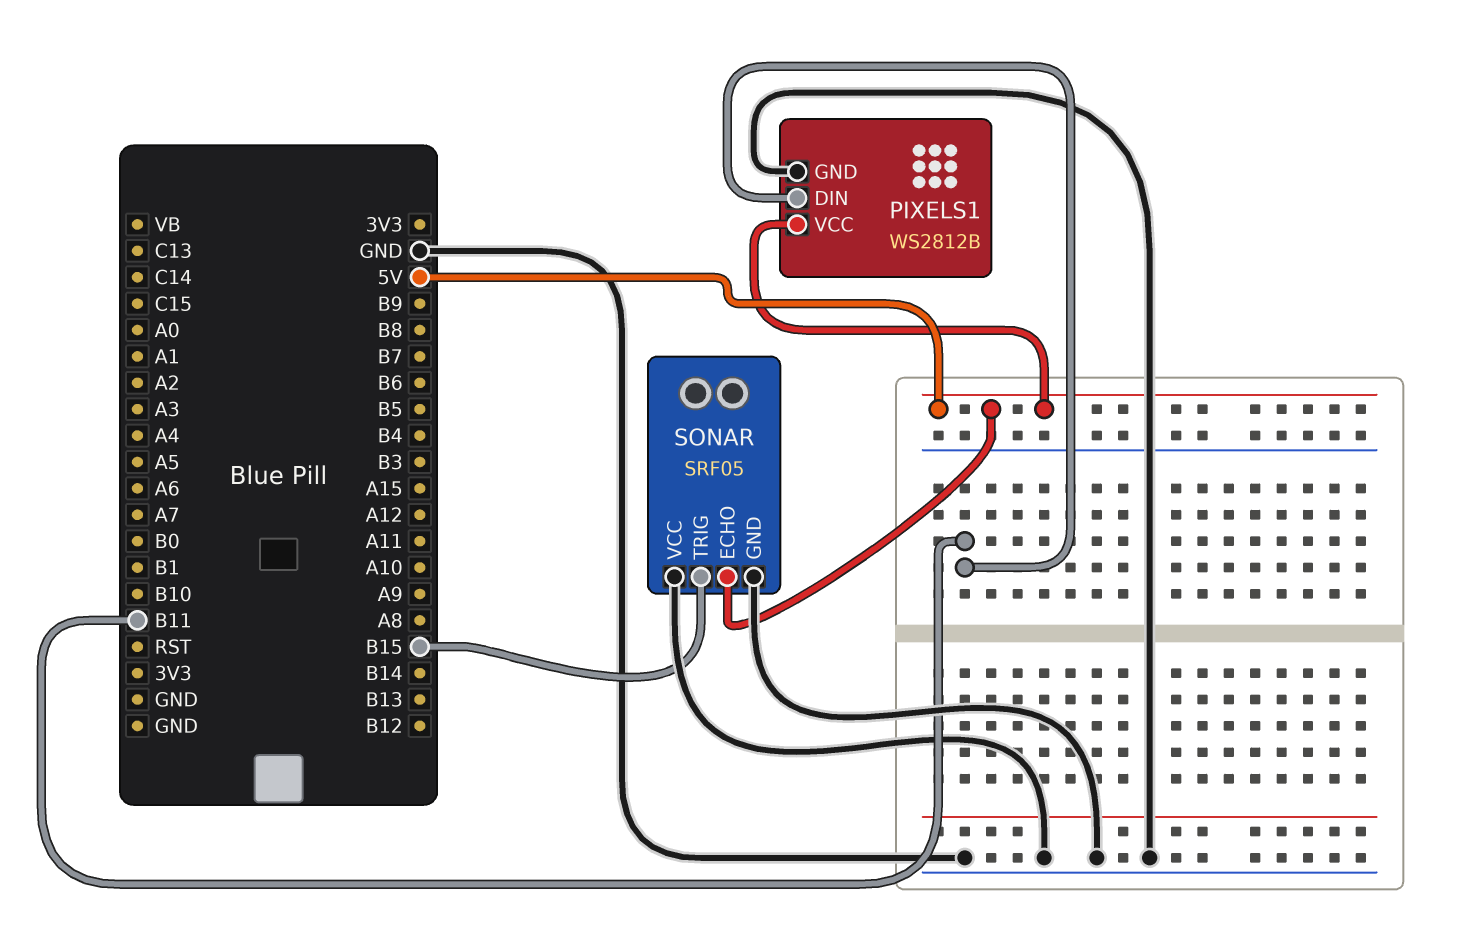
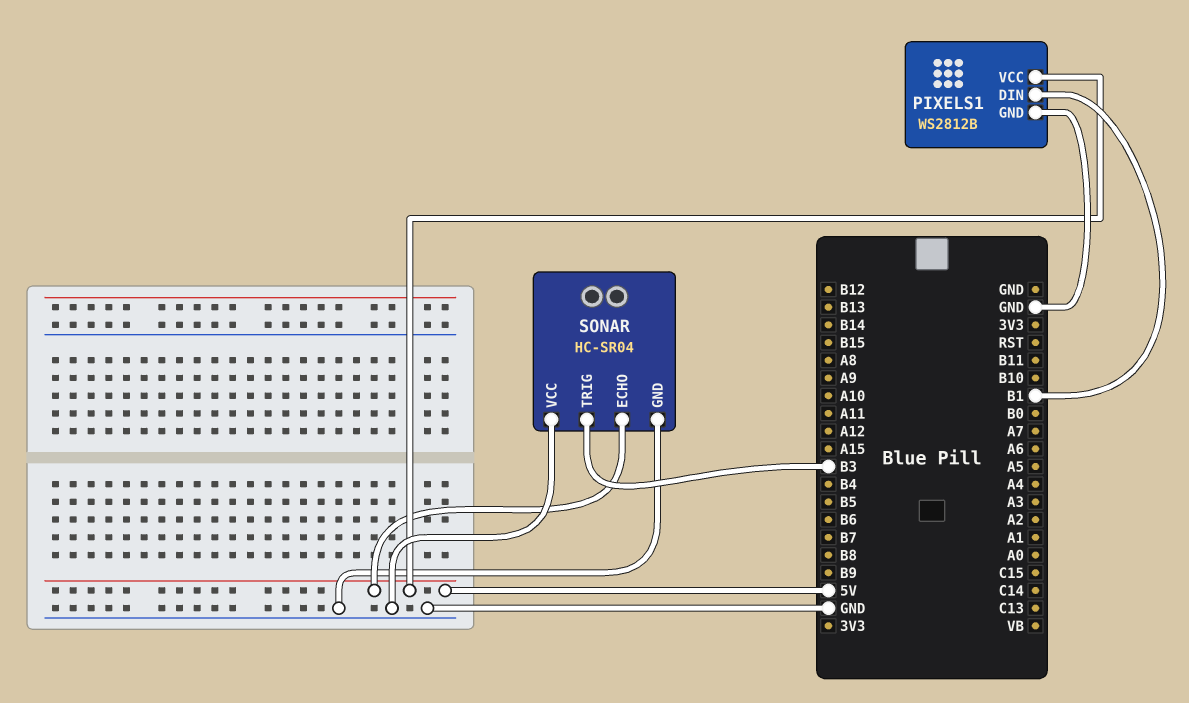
PIXELS1 pin DIN: B11 -> B1
SONAR: SRF05 -> HC-SR04
SONAR pin TRIG: B15 -> B3

